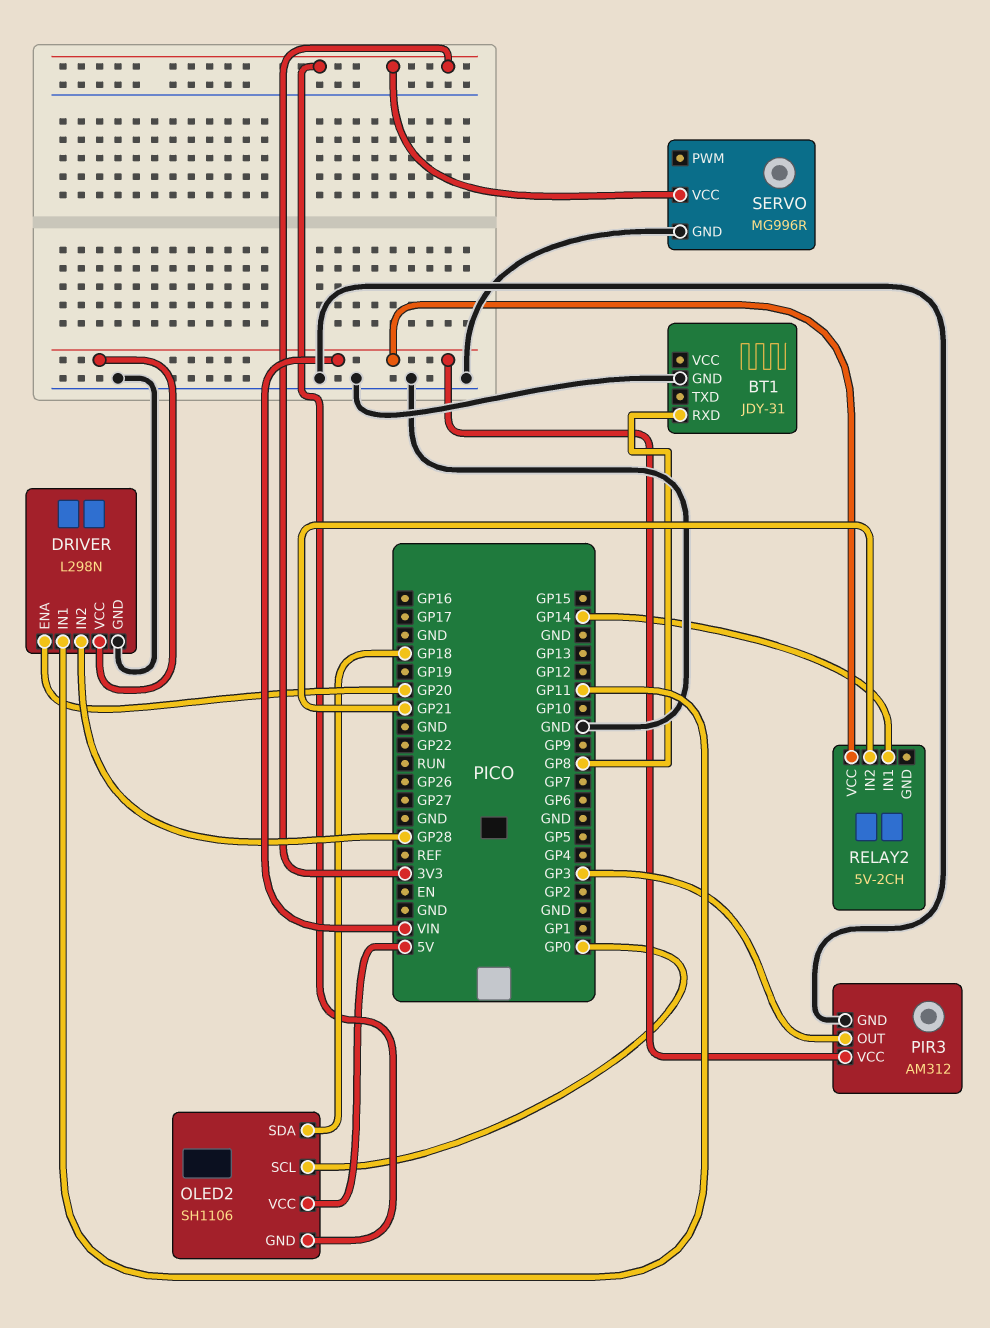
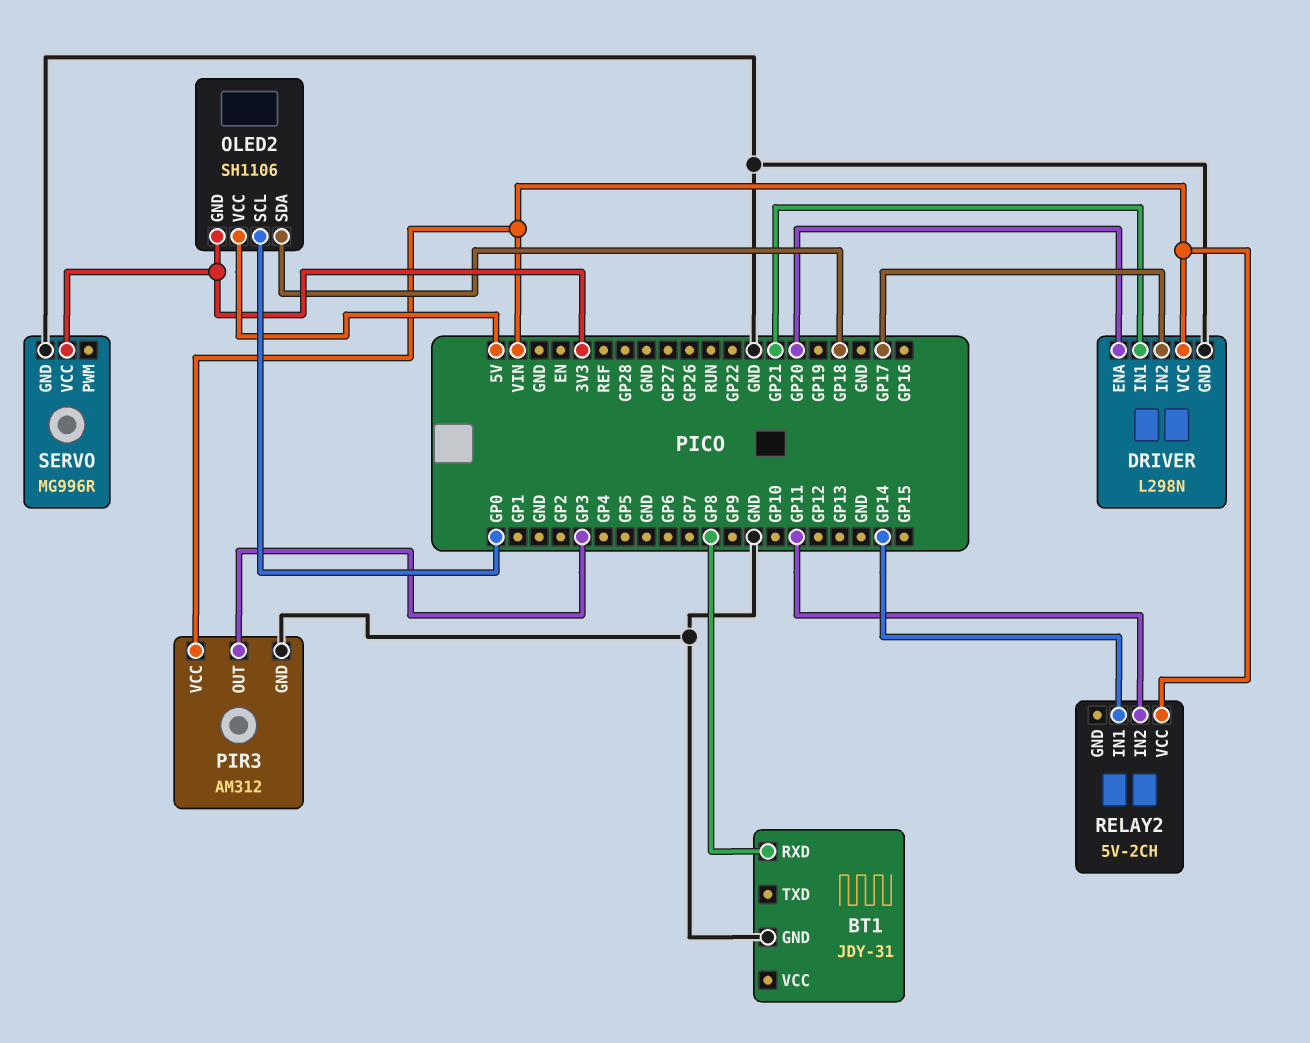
DRIVER pin IN1: GP11 -> GP21
DRIVER pin IN2: GP28 -> GP17
RELAY2 pin IN2: GP21 -> GP11

